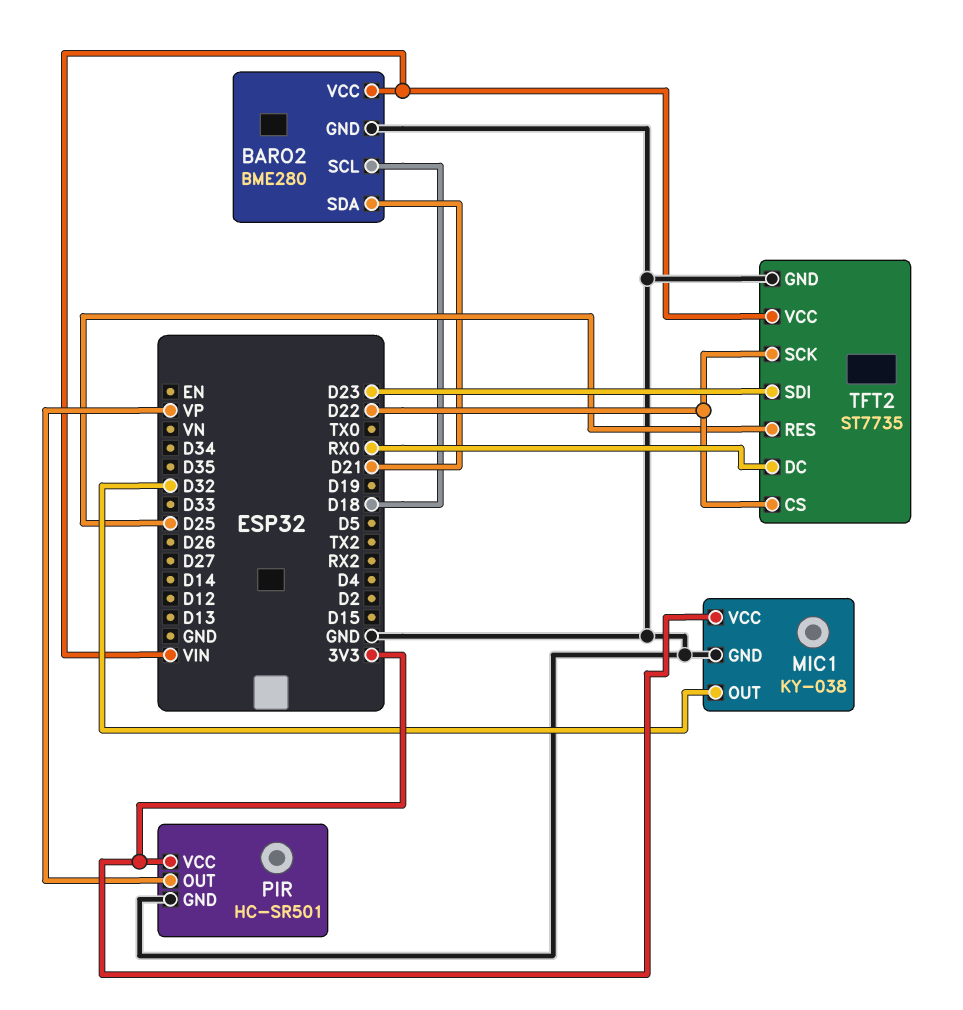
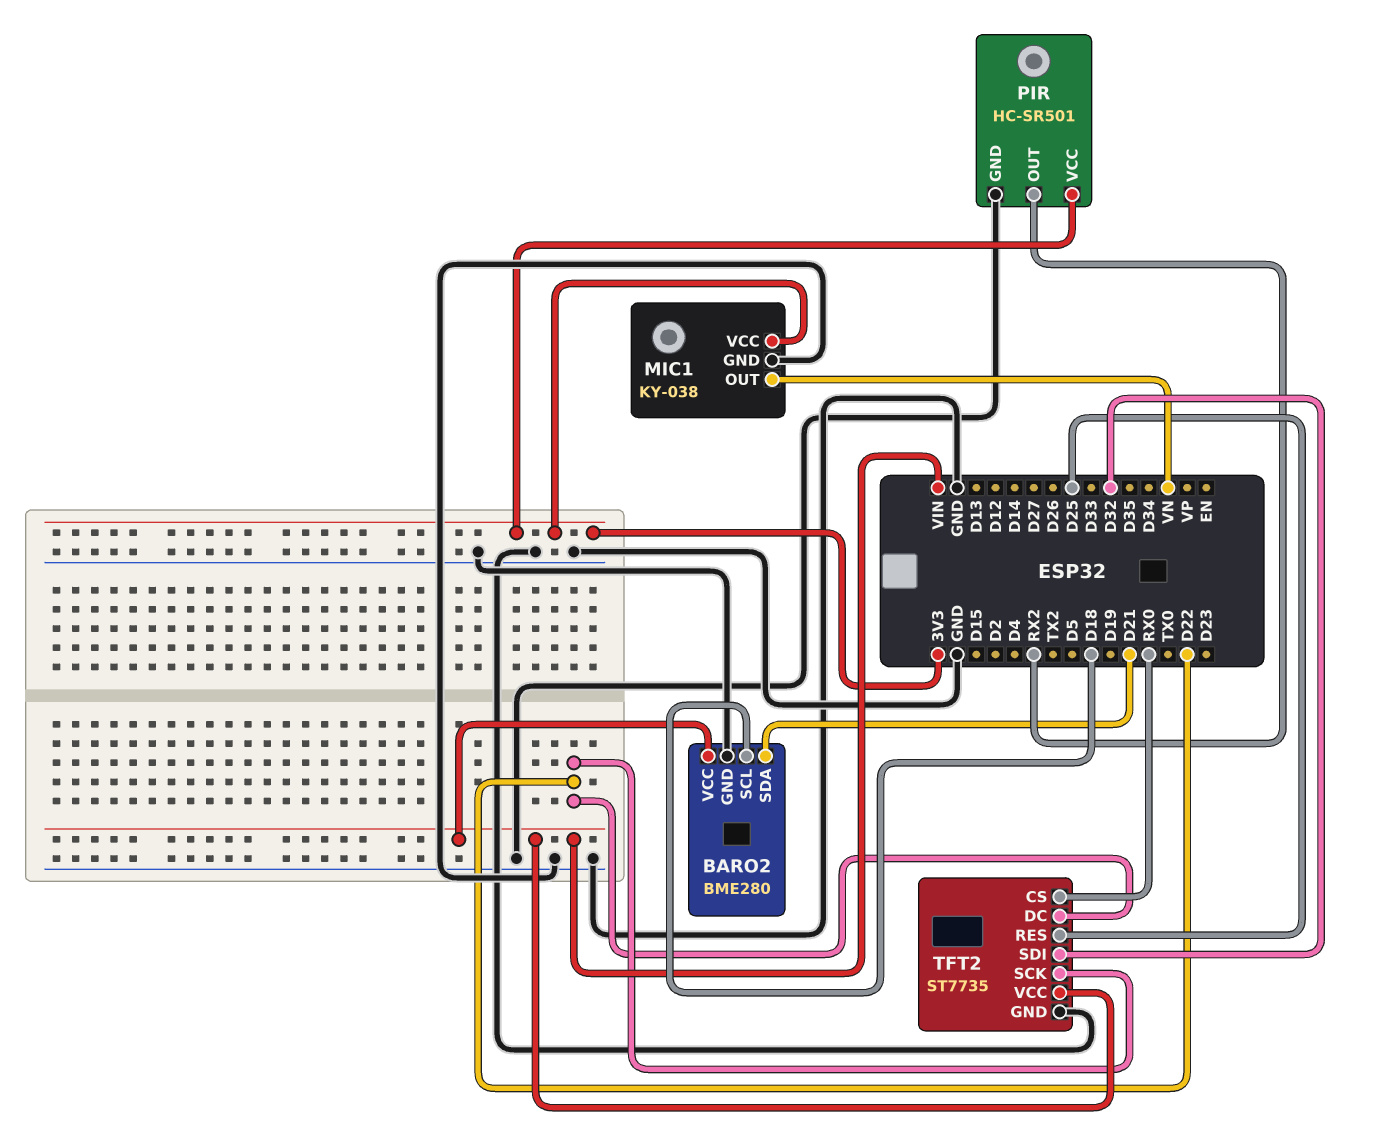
MIC1 pin OUT: D32 -> VN
PIR pin OUT: VP -> RX2
TFT2 pin CS: D22 -> RX0
TFT2 pin DC: RX0 -> D22
TFT2 pin SDI: D23 -> D32

